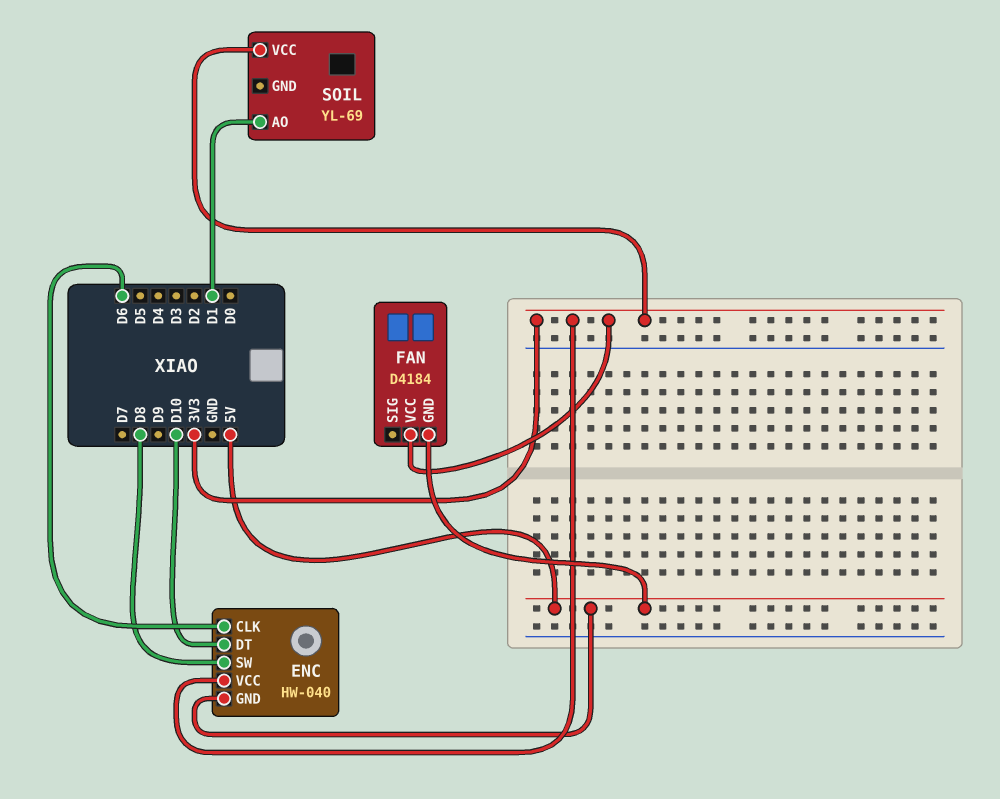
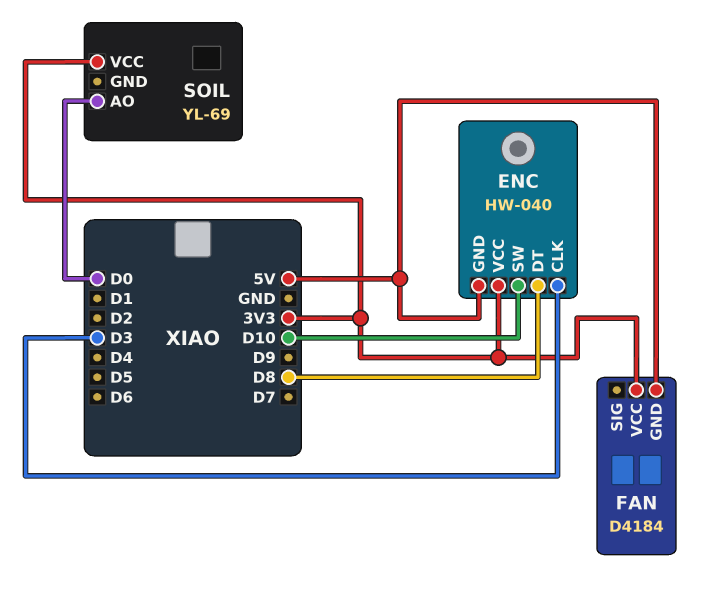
ENC pin CLK: D6 -> D3
ENC pin DT: D10 -> D8
ENC pin SW: D8 -> D10
SOIL pin AO: D1 -> D0

